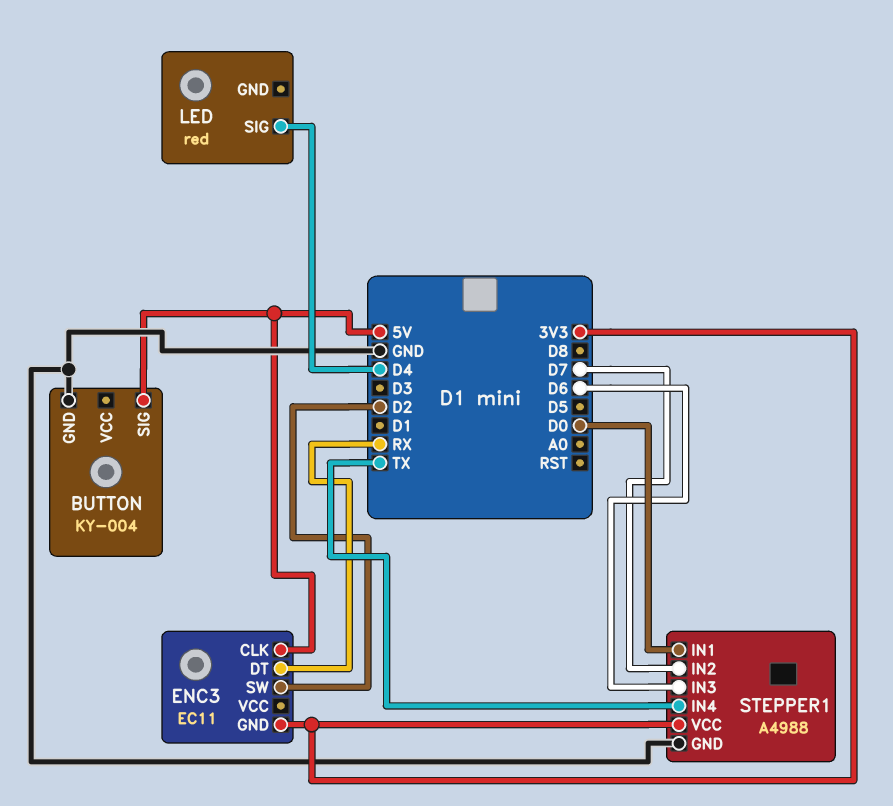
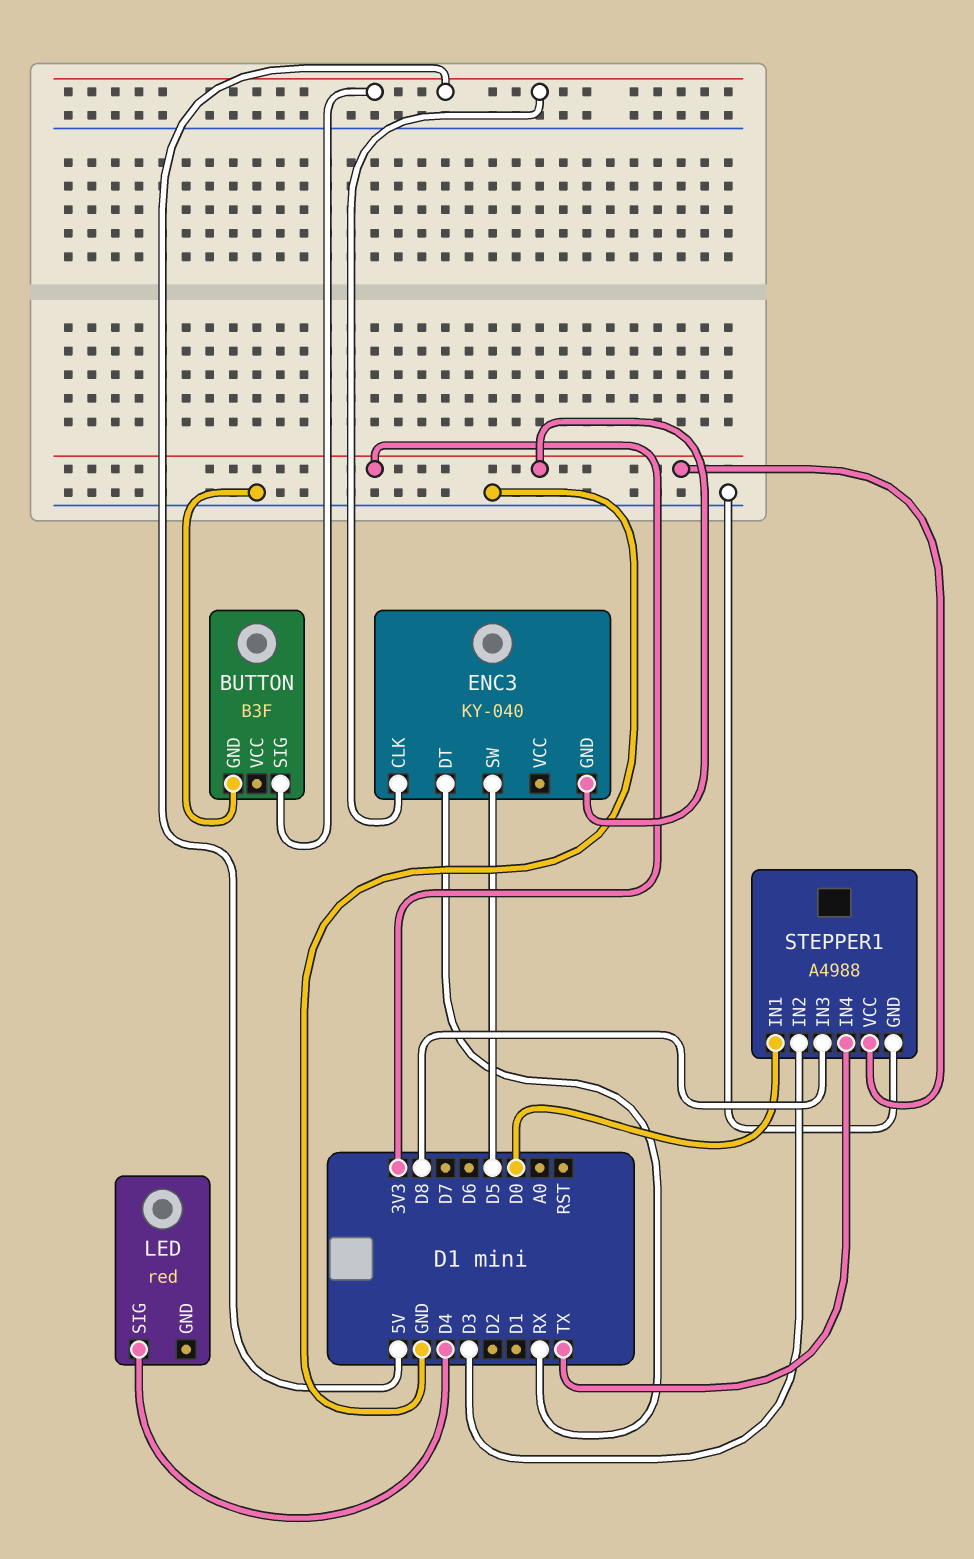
BUTTON: KY-004 -> B3F
ENC3: EC11 -> KY-040
ENC3 pin SW: D2 -> D5
STEPPER1 pin IN2: D7 -> D3
STEPPER1 pin IN3: D6 -> D8

